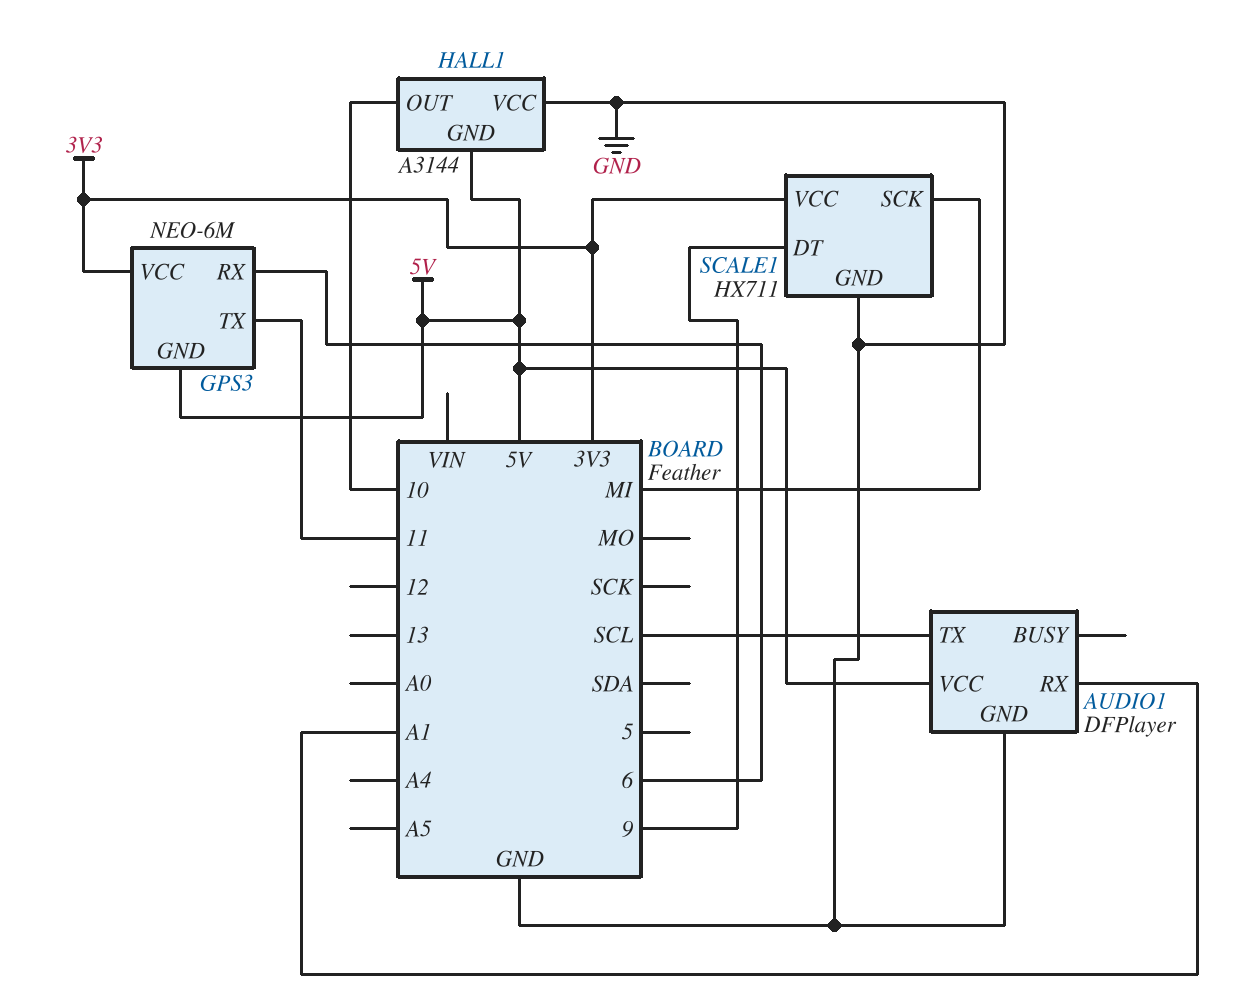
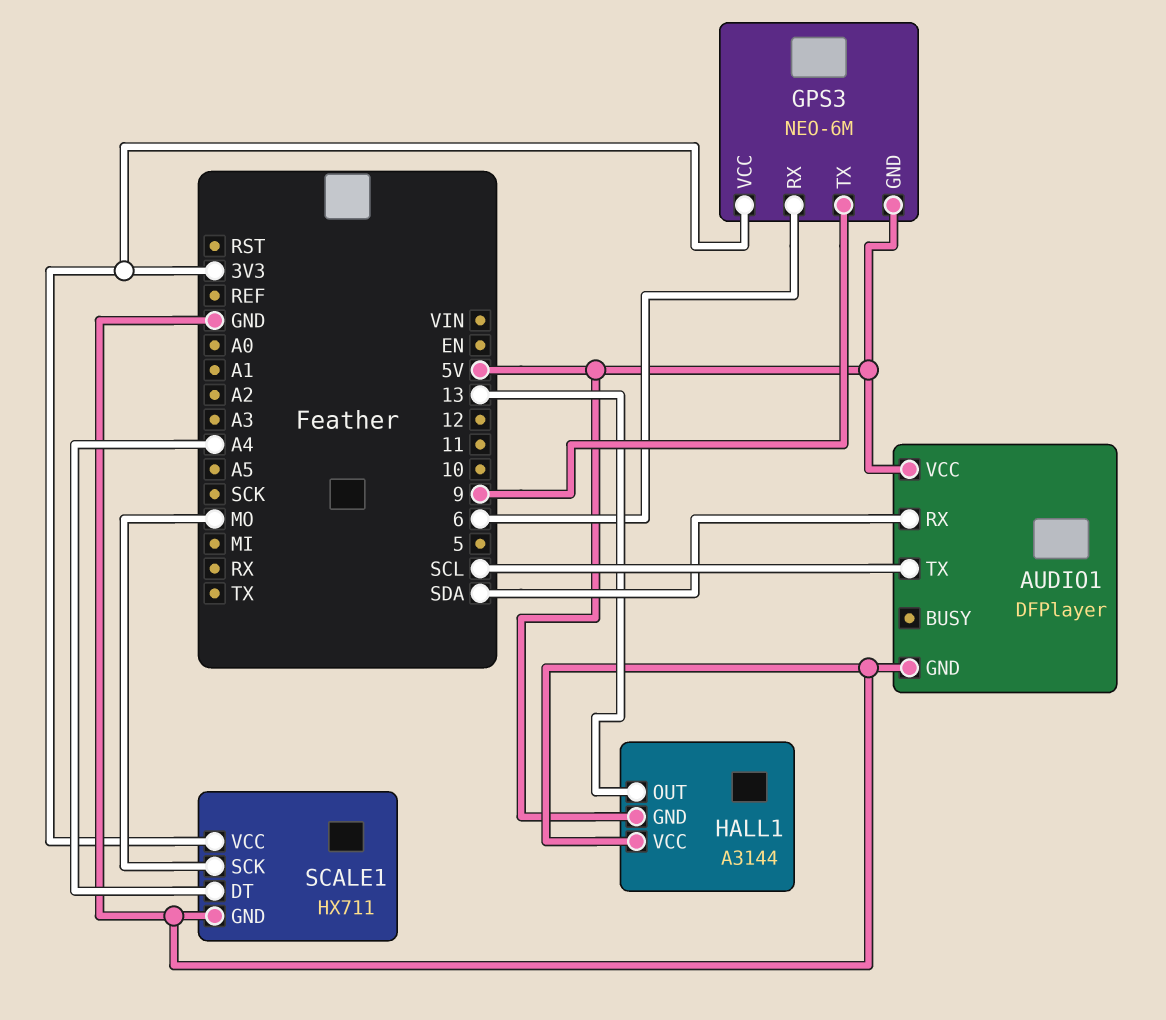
AUDIO1 pin RX: A1 -> SDA
GPS3 pin TX: 11 -> 9
HALL1 pin OUT: 10 -> 13
SCALE1 pin DT: 9 -> A4
SCALE1 pin SCK: MI -> MO

